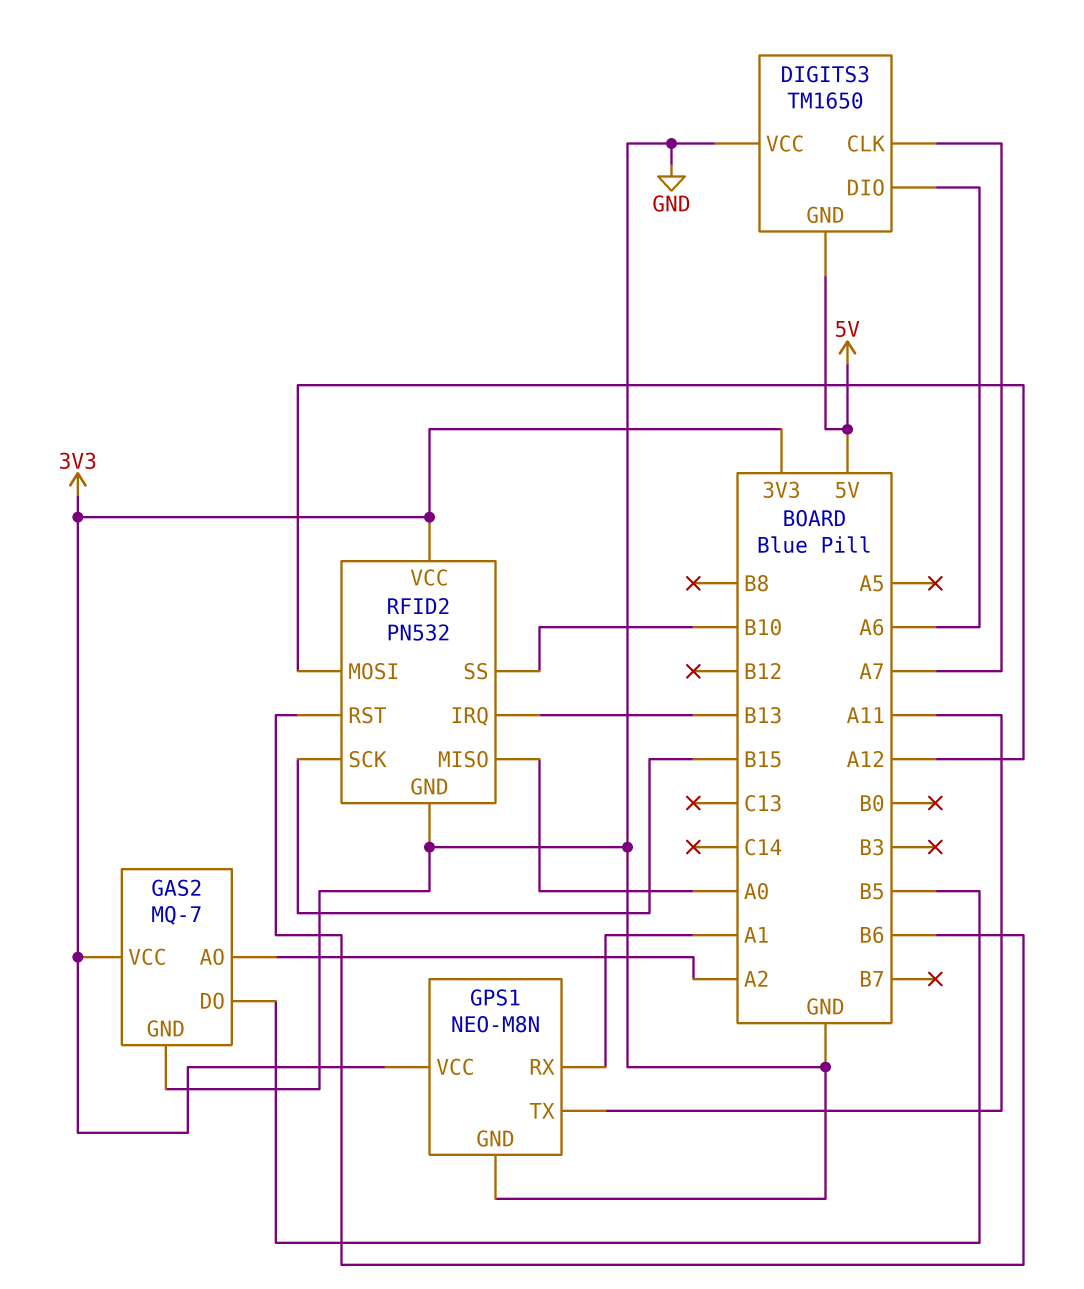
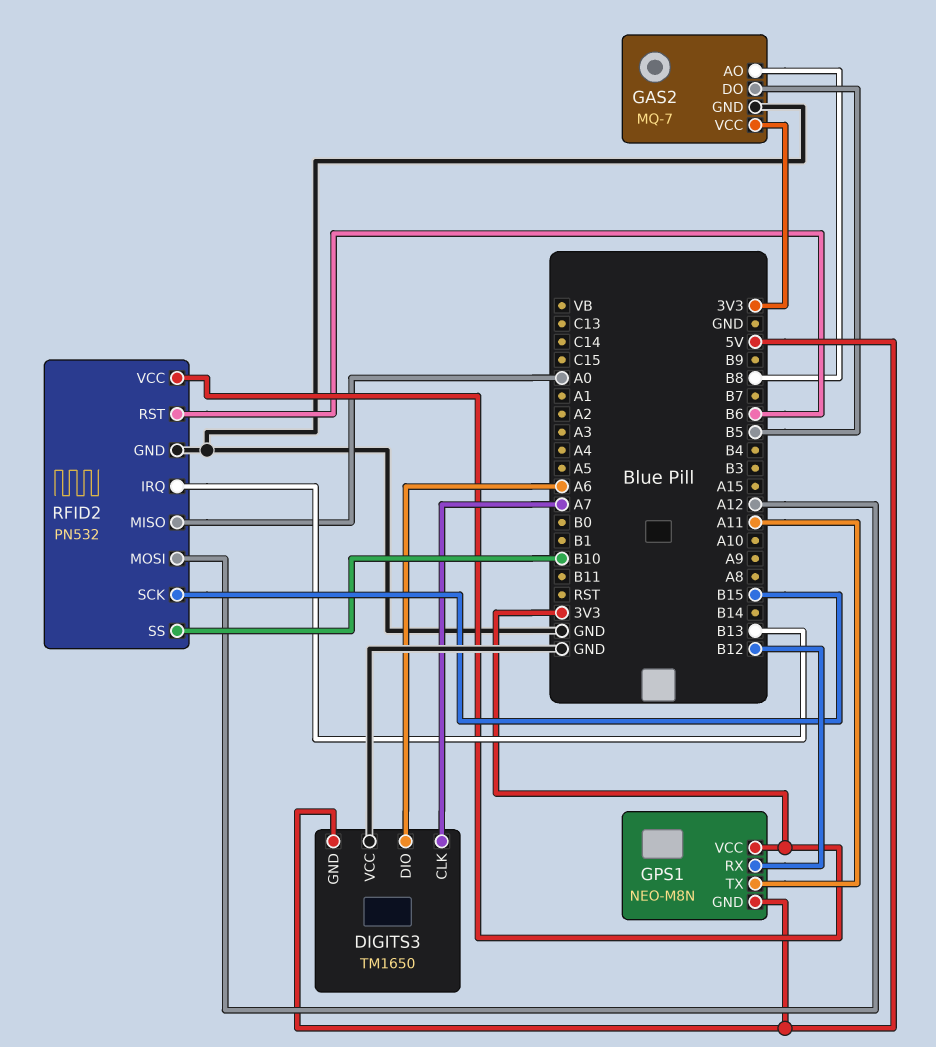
GAS2 pin AO: A2 -> B8
GPS1 pin GND: GND -> 5V
GPS1 pin RX: A1 -> B12

